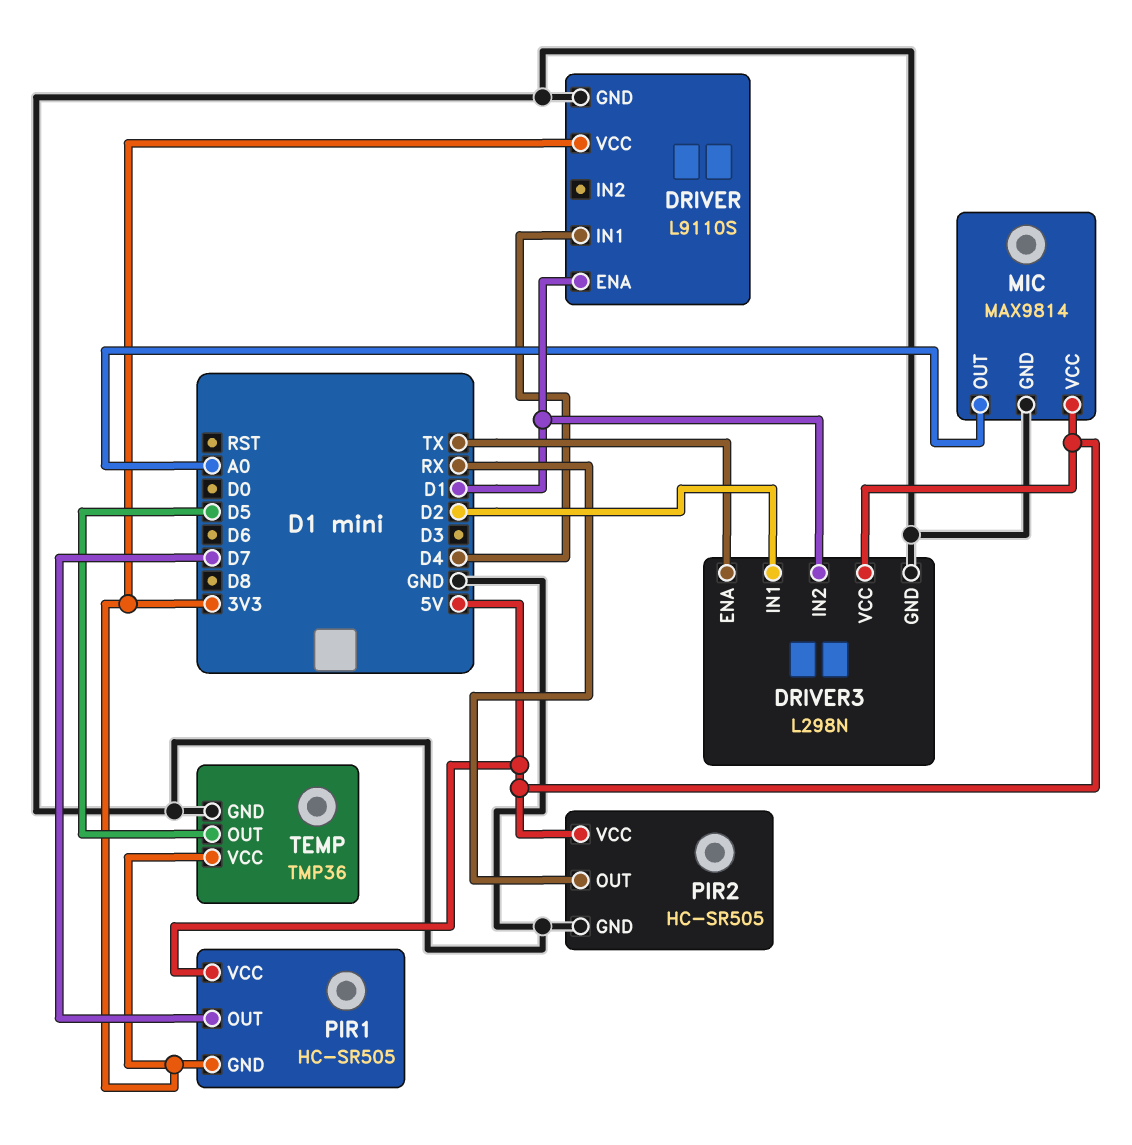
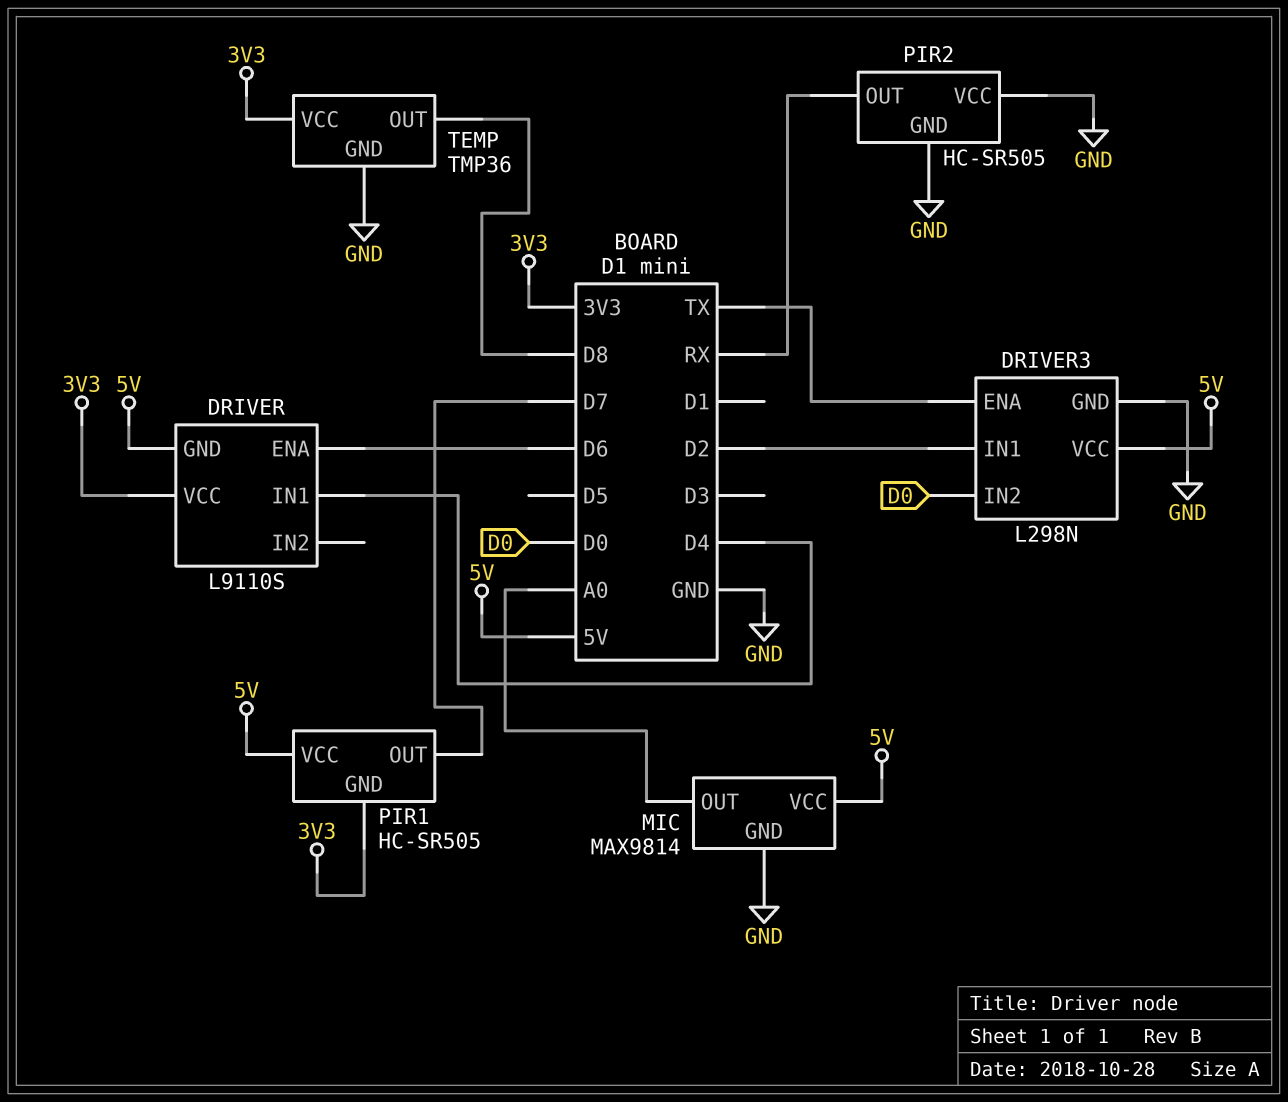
DRIVER pin ENA: D1 -> D6
DRIVER pin GND: GND -> 5V
DRIVER3 pin IN2: D1 -> D0
PIR2 pin VCC: 5V -> GND
TEMP pin OUT: D5 -> D8

